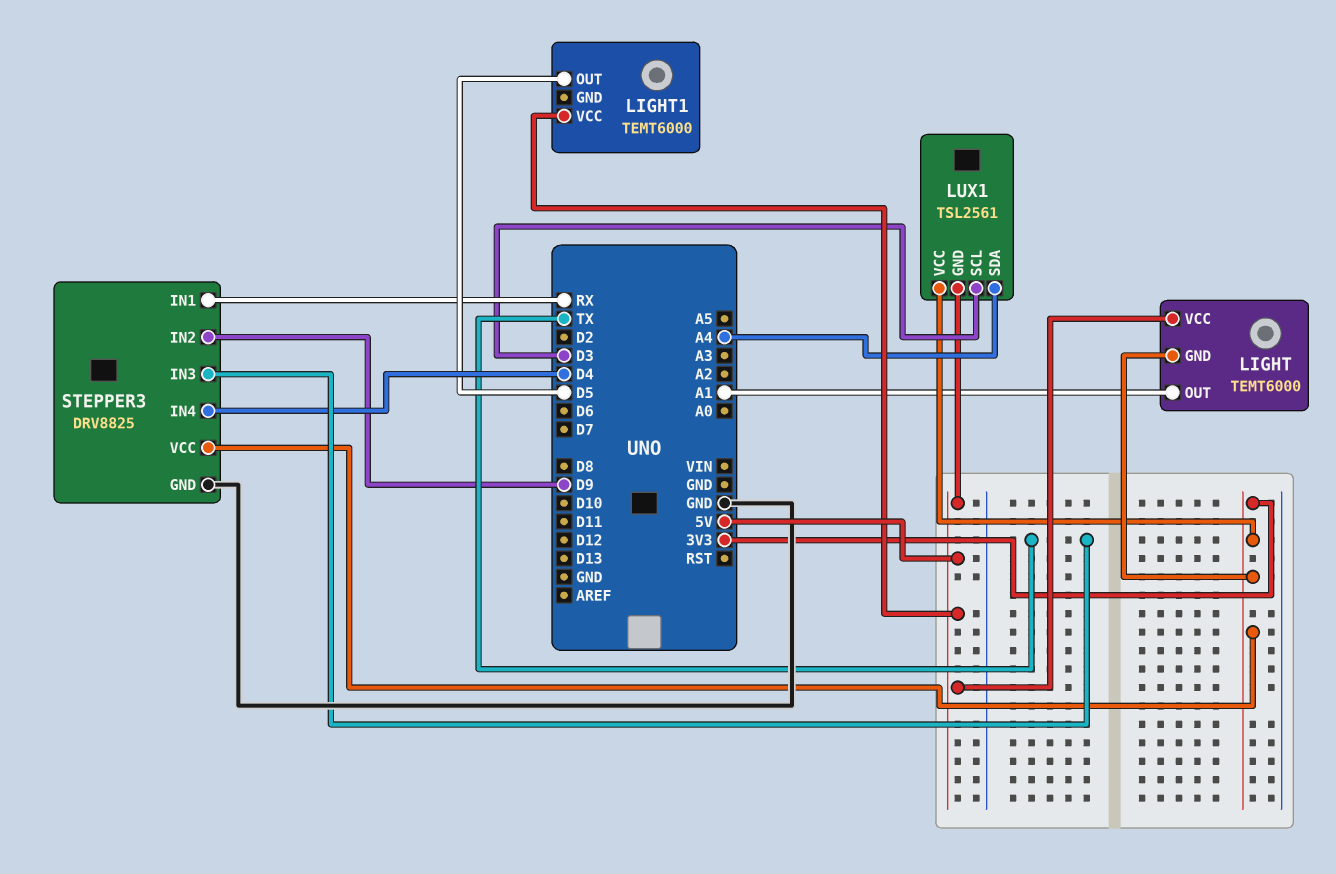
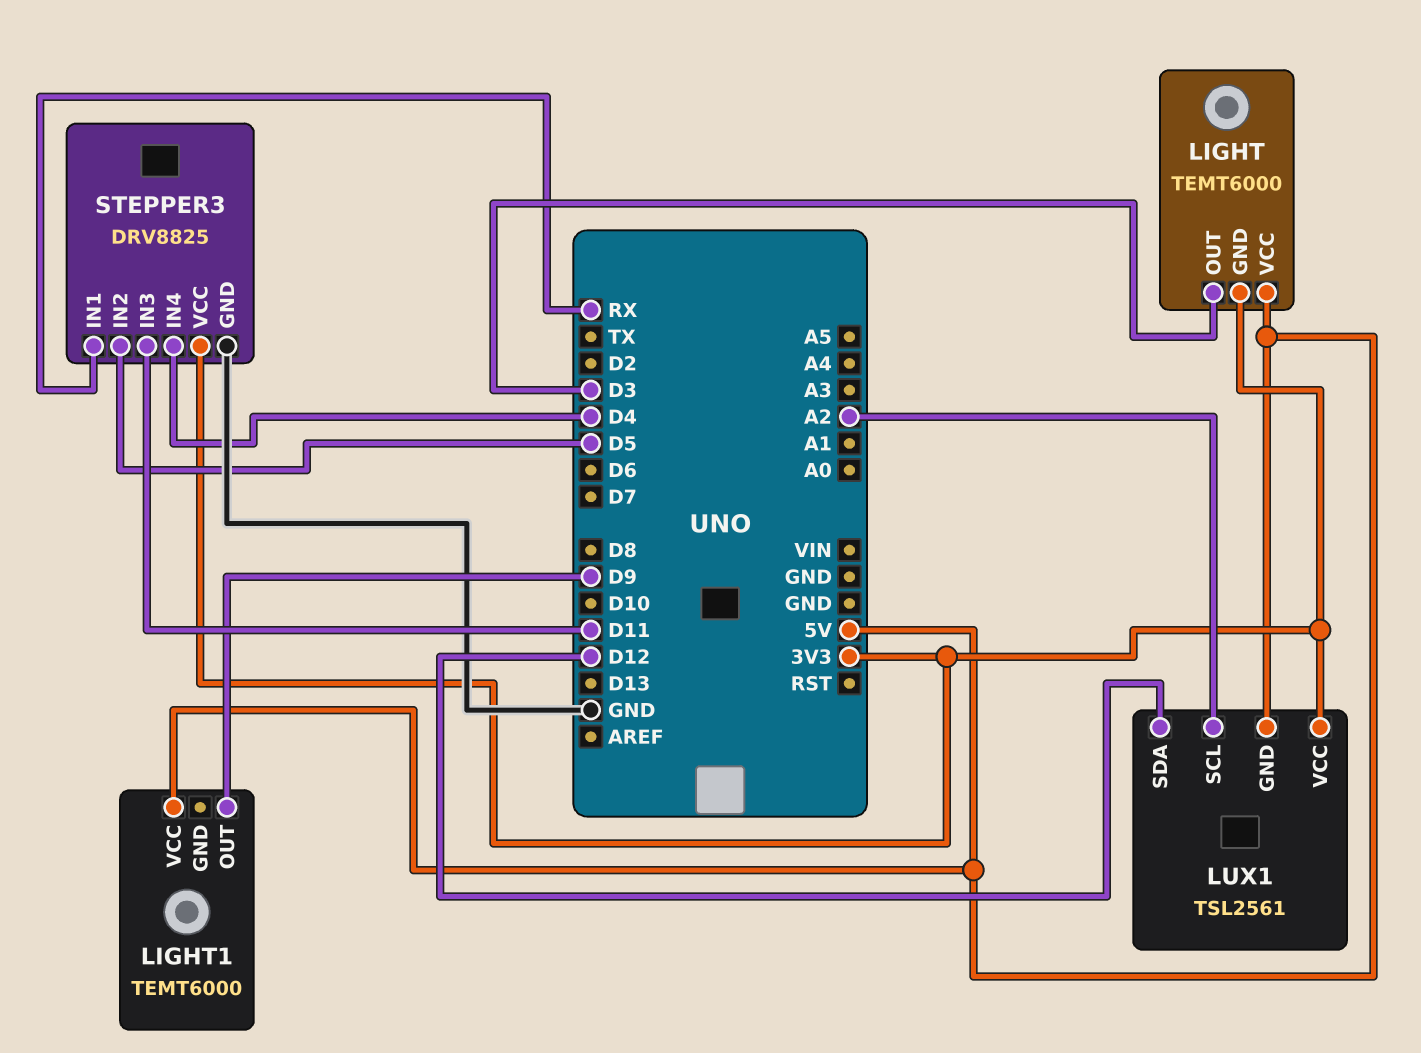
LIGHT pin OUT: A1 -> D3
LIGHT1 pin OUT: D5 -> D9
LUX1 pin SCL: D3 -> A2
LUX1 pin SDA: A4 -> D12
STEPPER3 pin IN2: D9 -> D5
STEPPER3 pin IN3: TX -> D11

